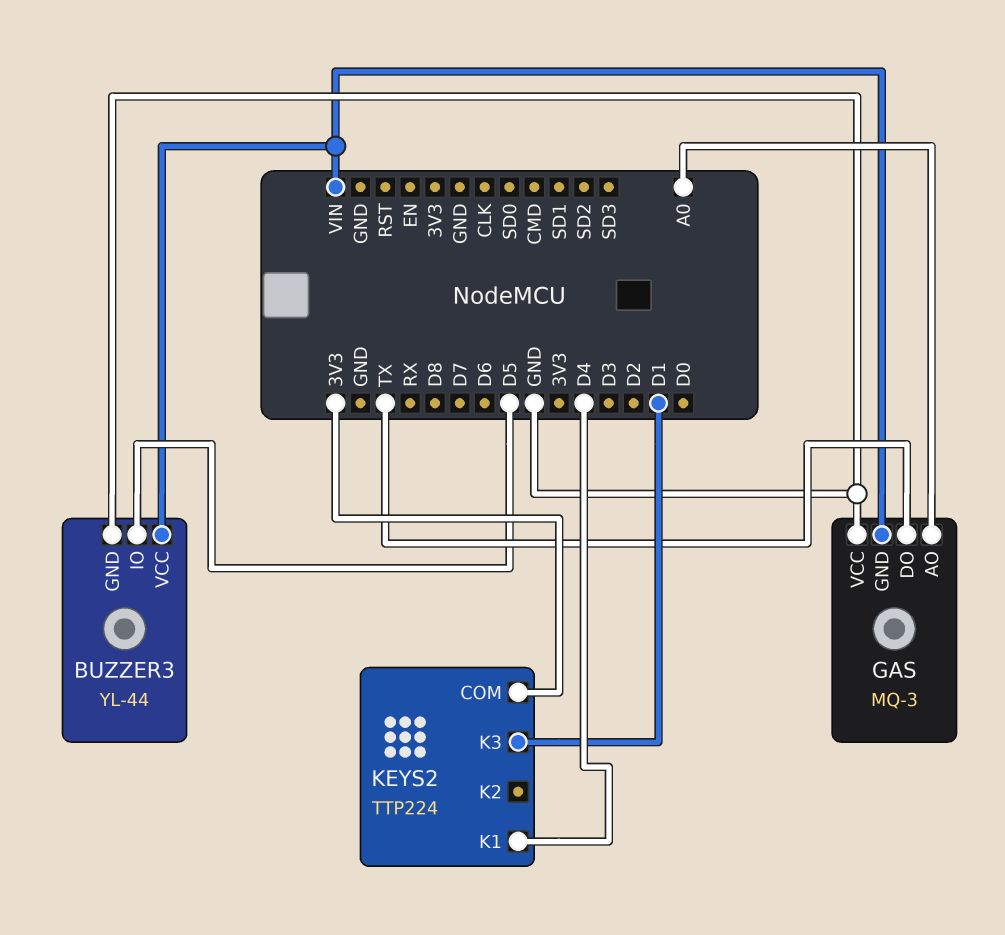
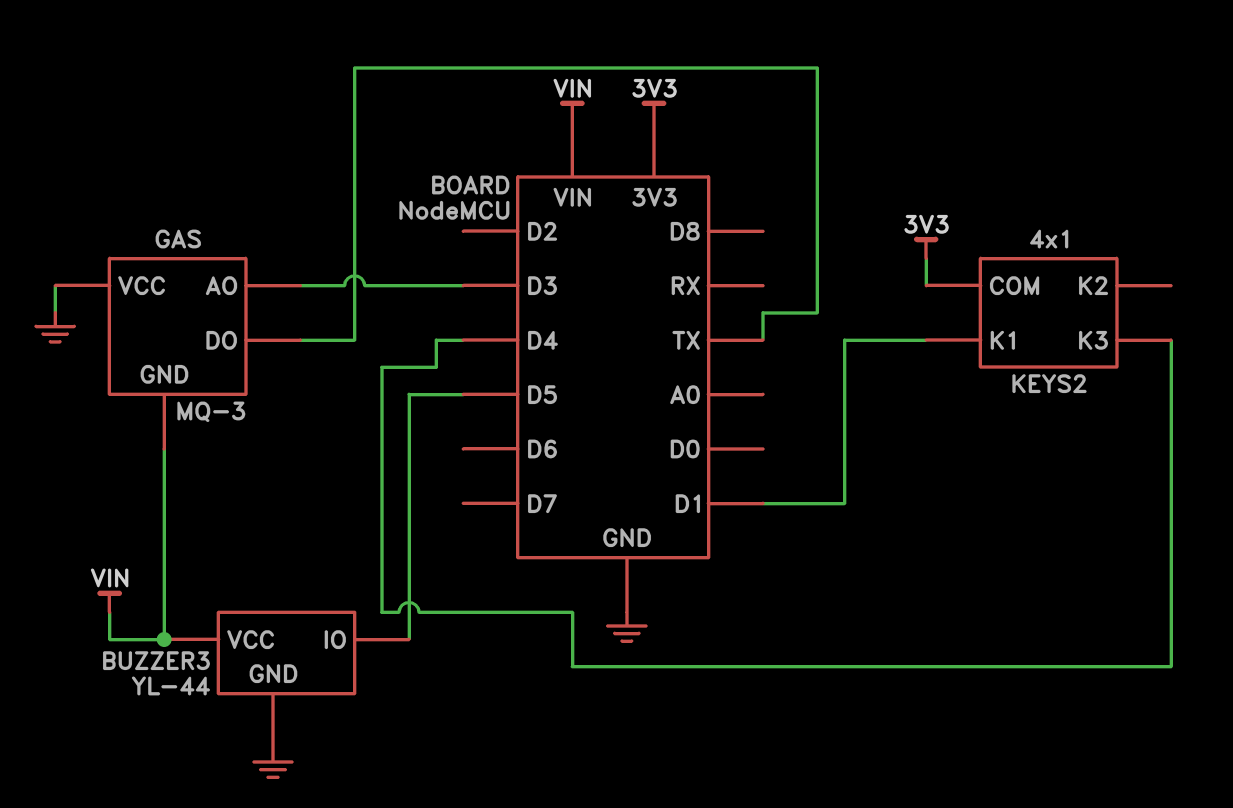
GAS pin AO: A0 -> D3
KEYS2: TTP224 -> 4x1
KEYS2 pin K1: D4 -> D1
KEYS2 pin K3: D1 -> D4

